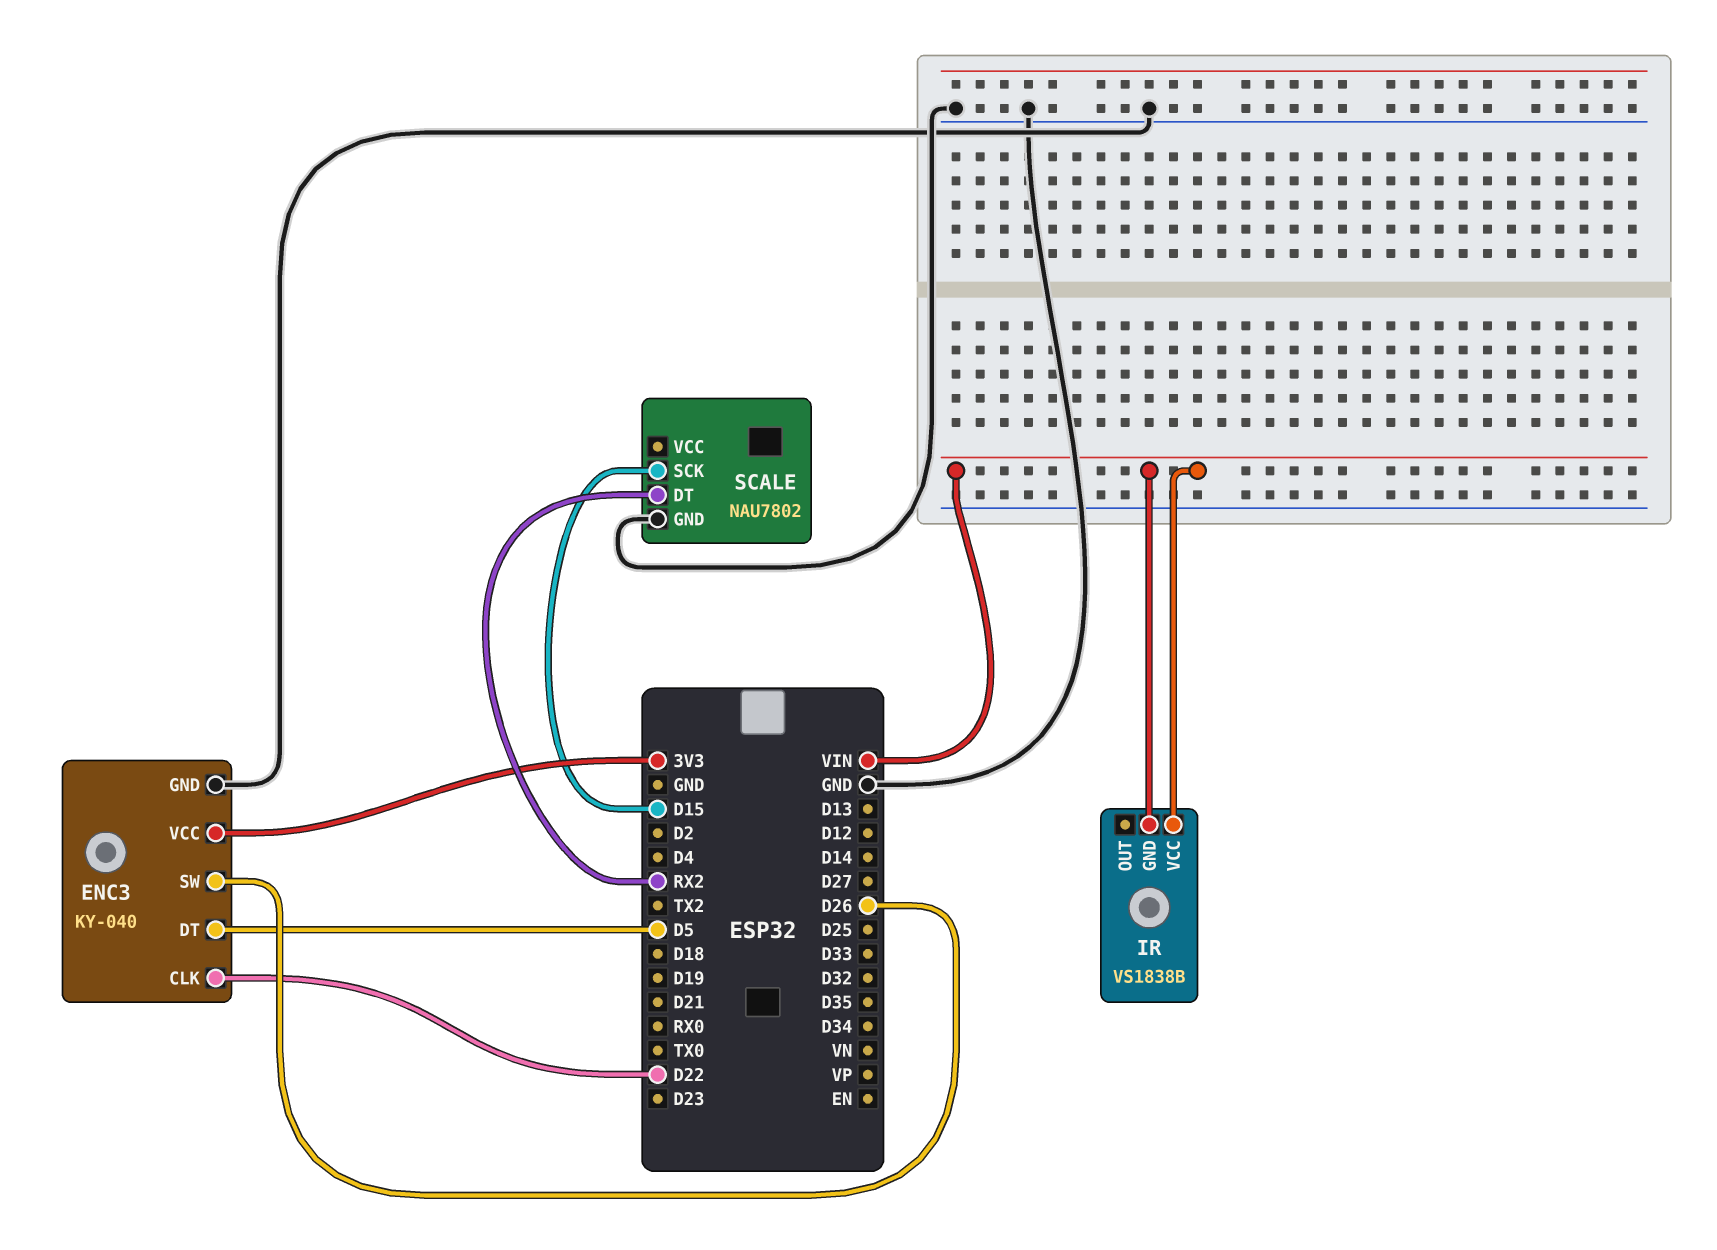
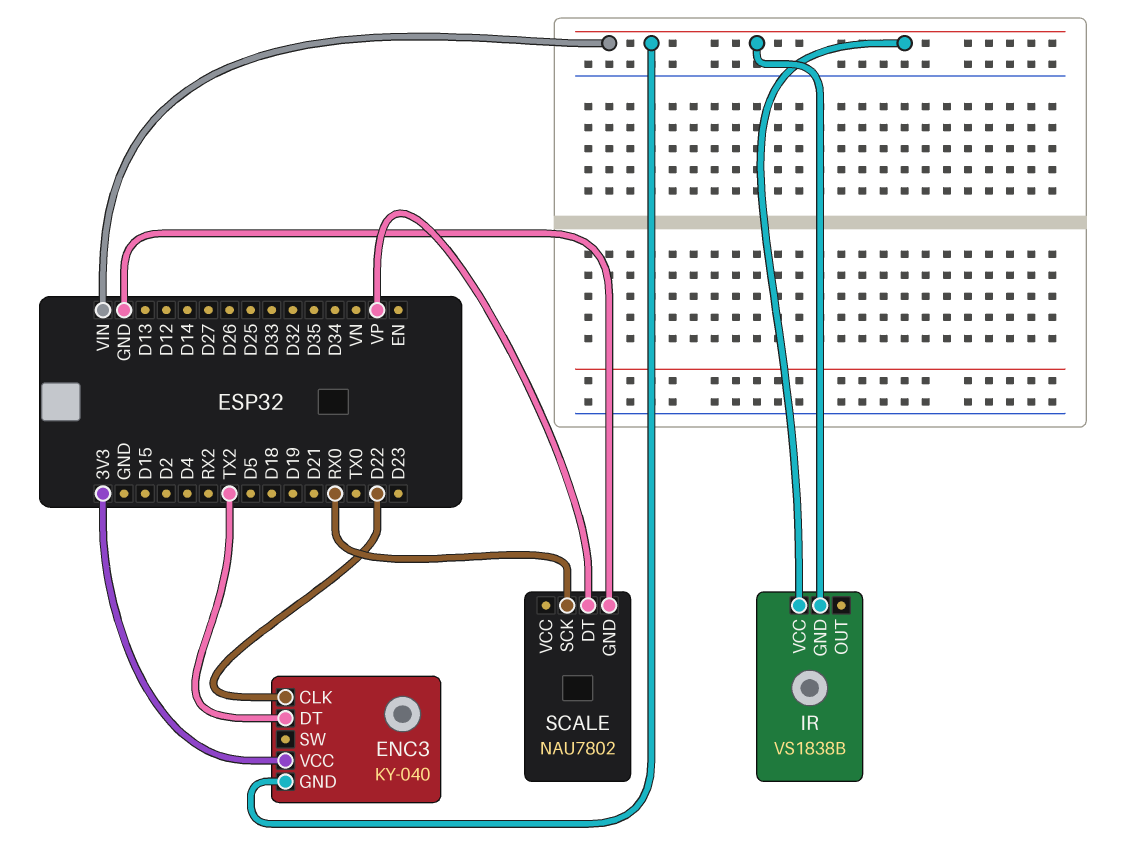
ENC3 pin DT: D5 -> TX2
ENC3 pin GND: GND -> VIN
ENC3 pin SW: D26 -> none
SCALE pin DT: RX2 -> VP
SCALE pin SCK: D15 -> RX0

